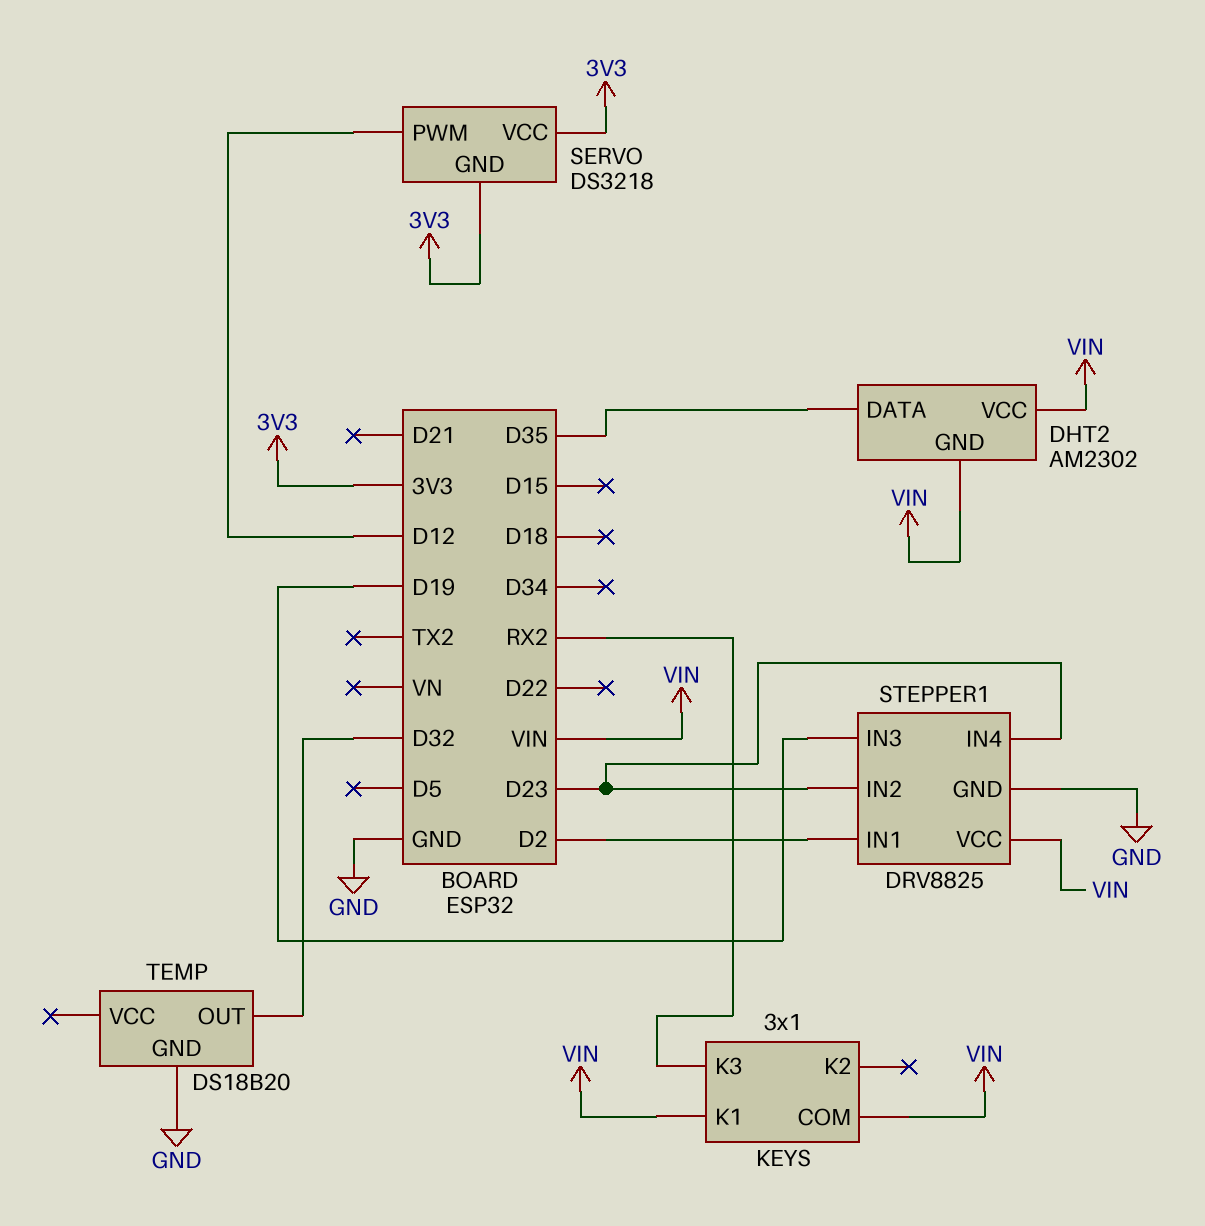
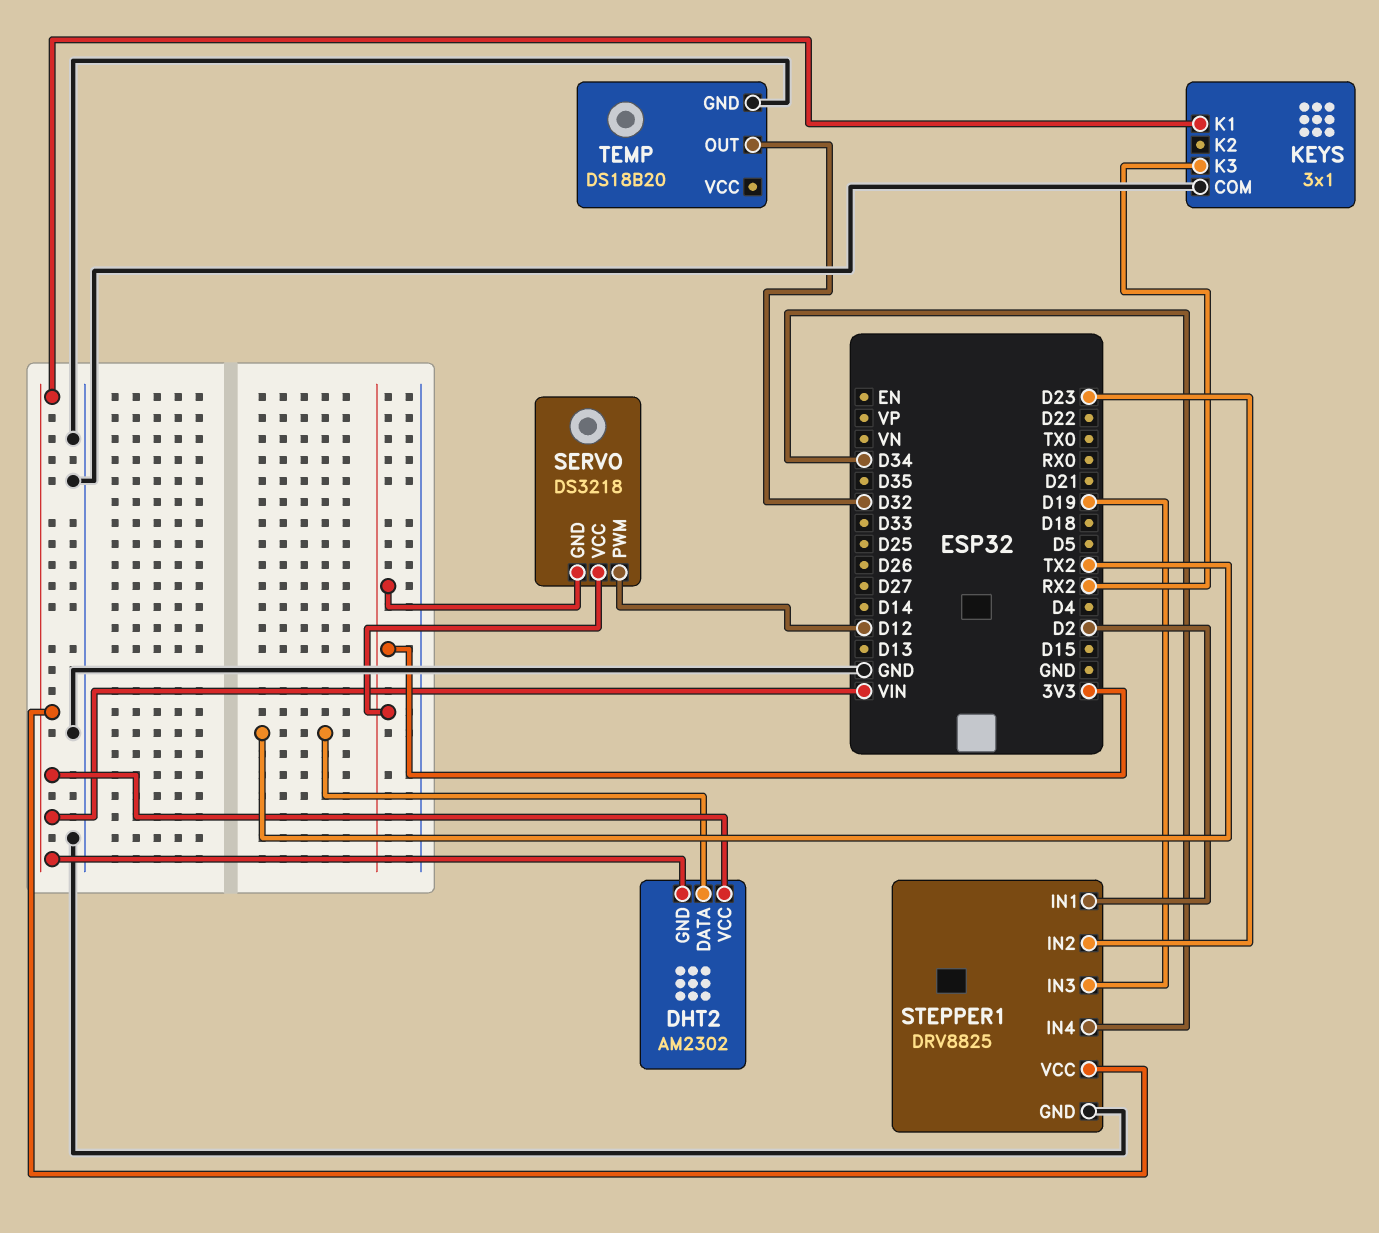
DHT2 pin DATA: D35 -> TX2
KEYS pin COM: VIN -> GND
STEPPER1 pin IN4: D23 -> D34

